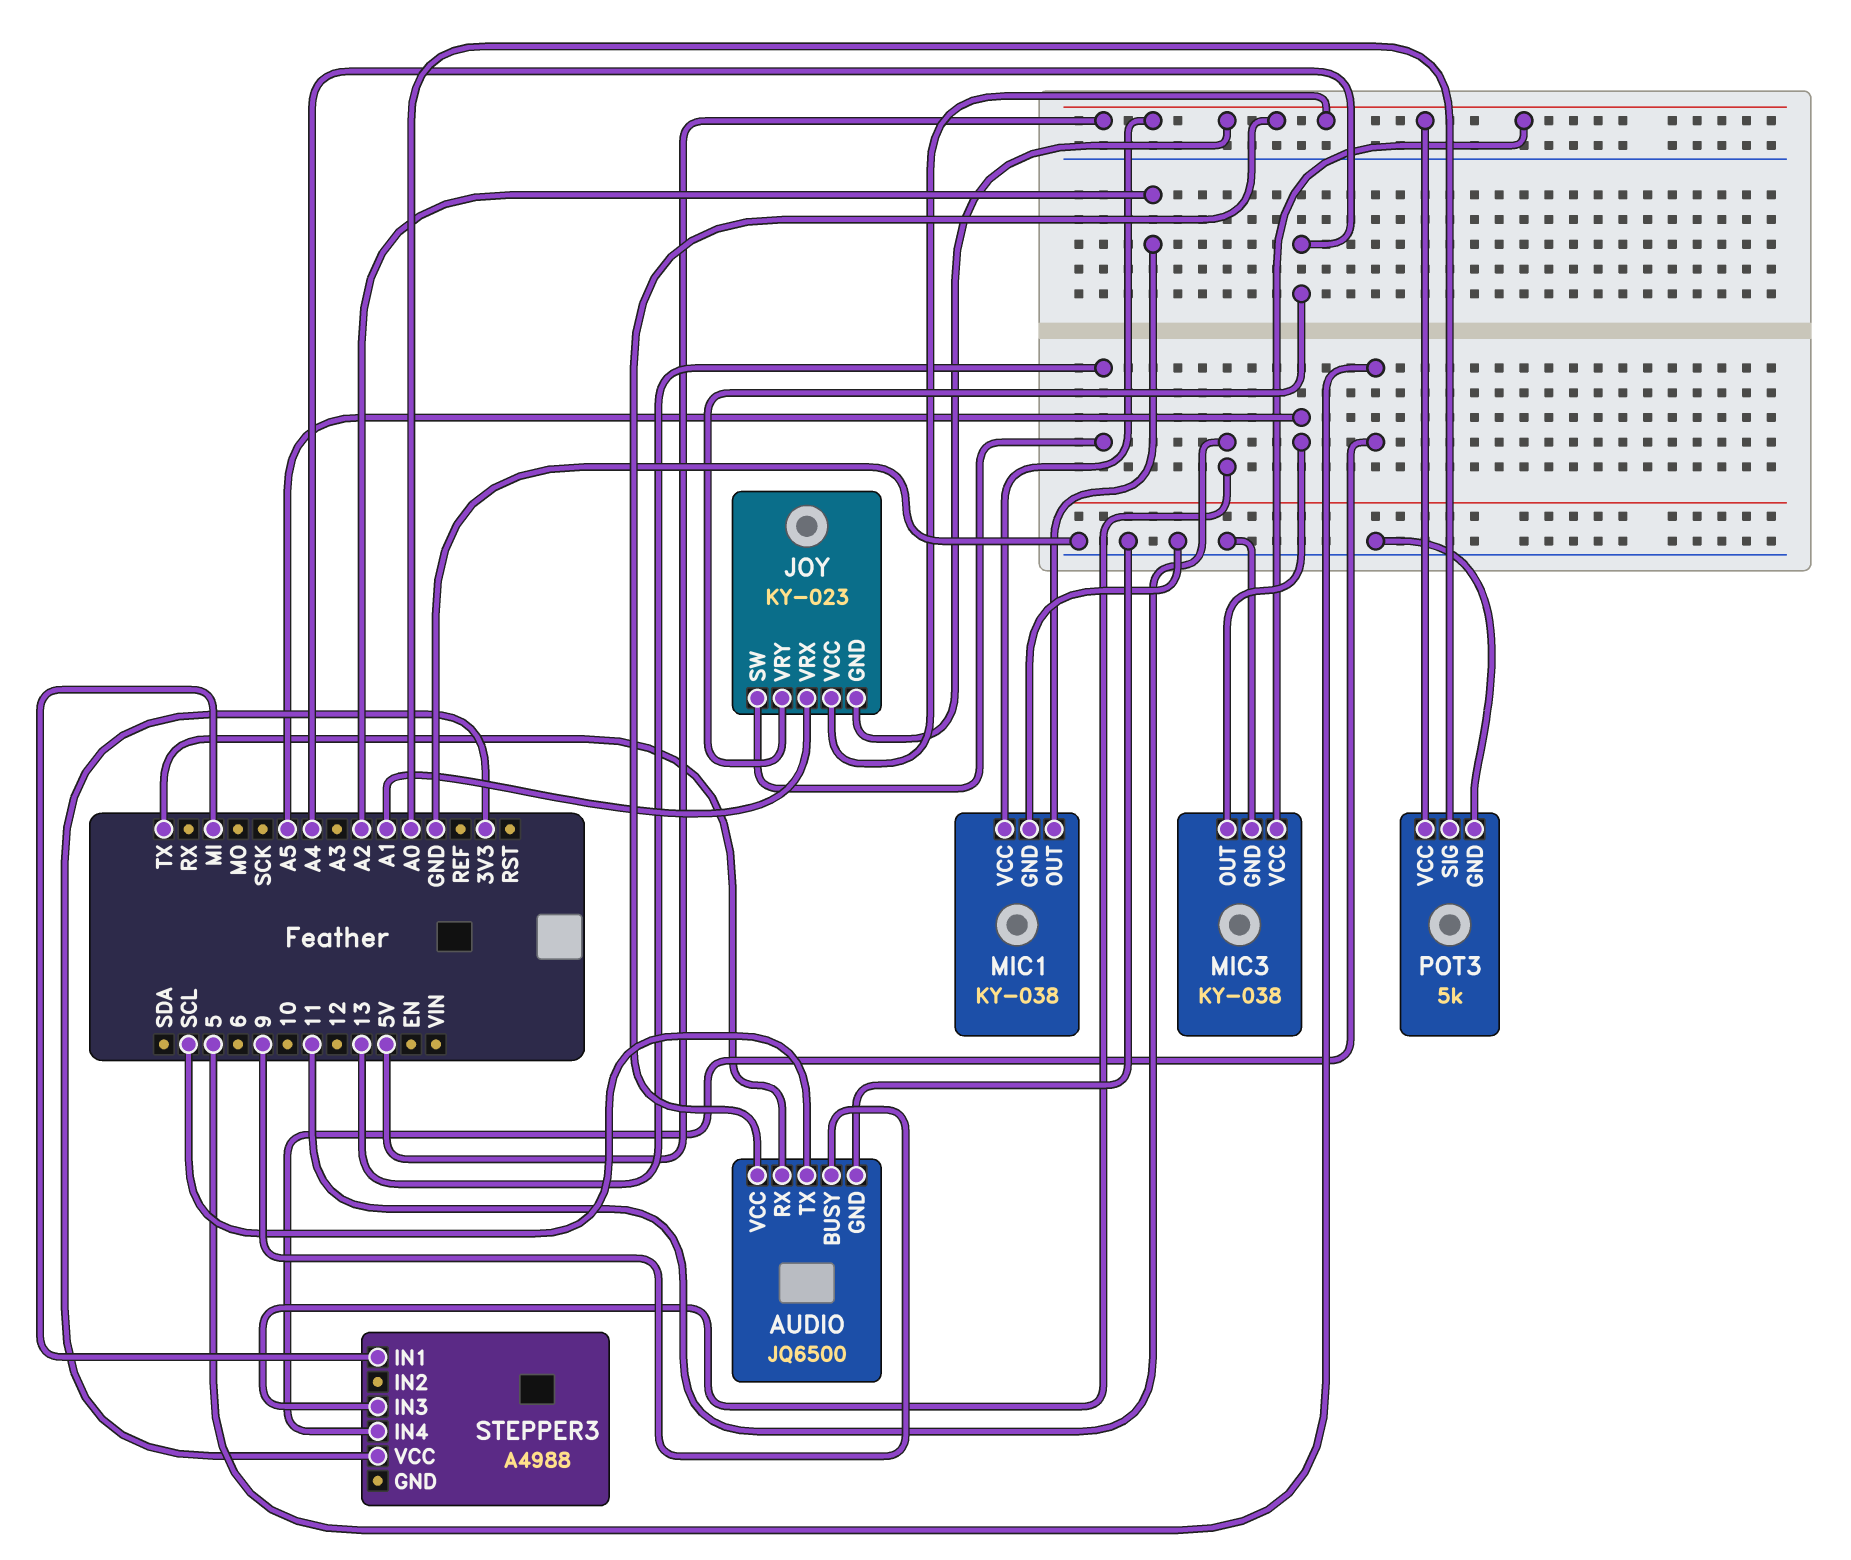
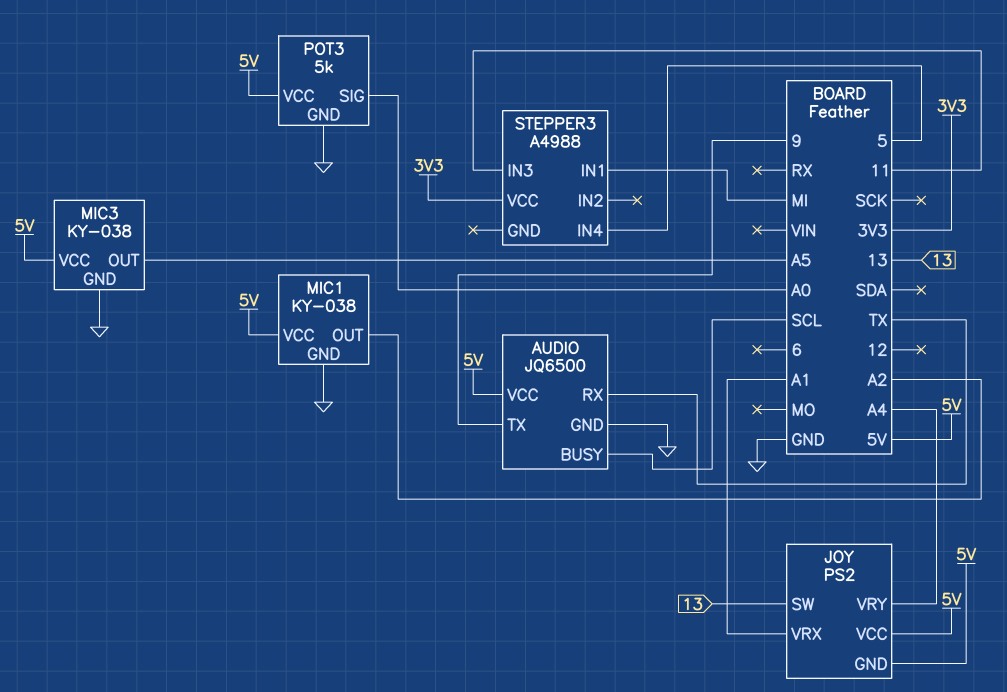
AUDIO pin BUSY: 9 -> SCL
AUDIO pin TX: SCL -> 9
JOY: KY-023 -> PS2

